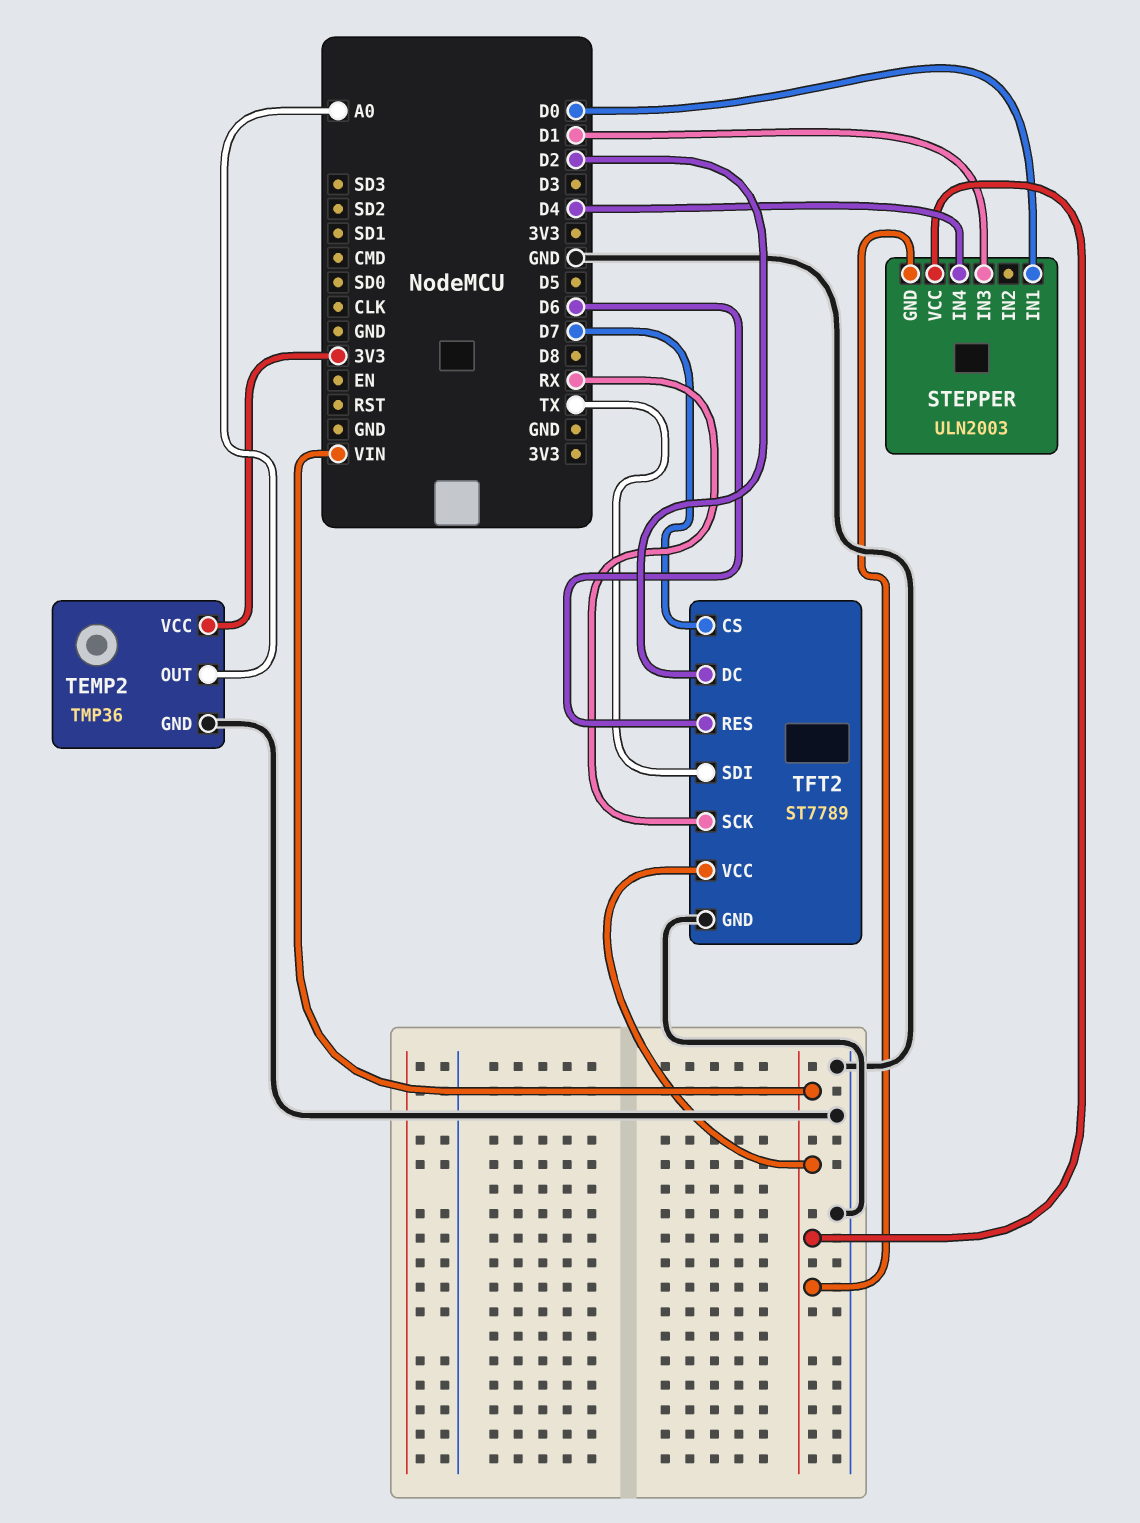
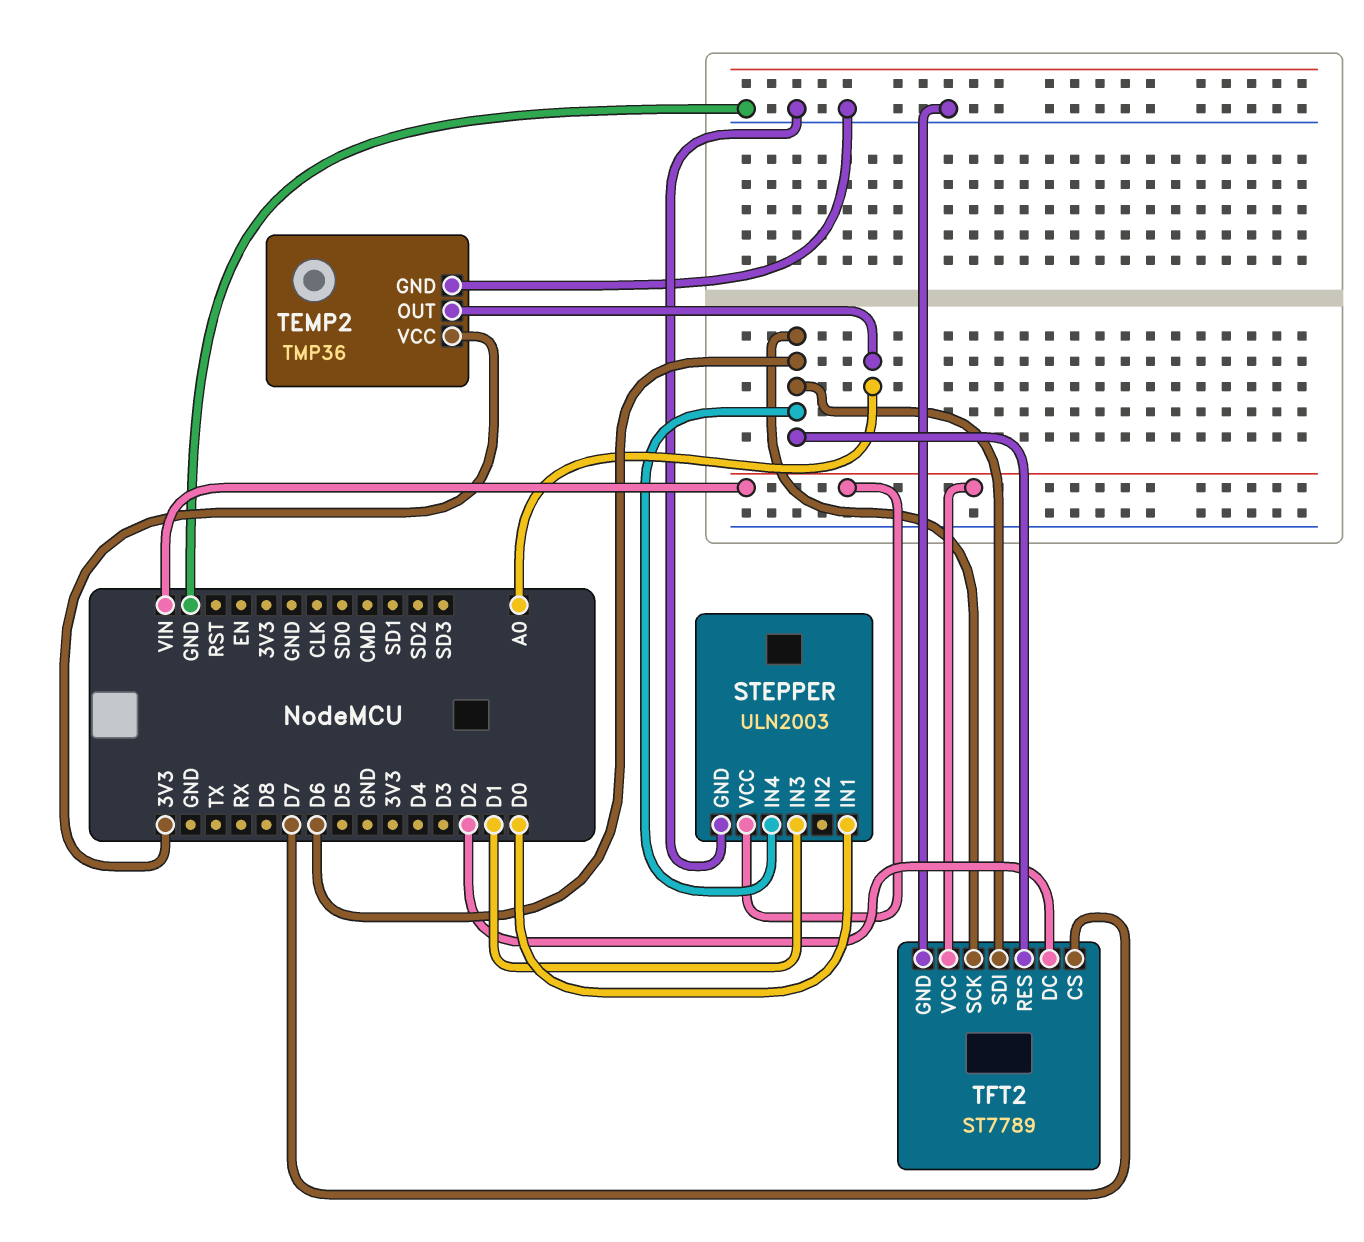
STEPPER pin GND: VIN -> GND
STEPPER pin IN4: D4 -> D6
TFT2 pin SCK: RX -> D6
TFT2 pin SDI: TX -> D6

